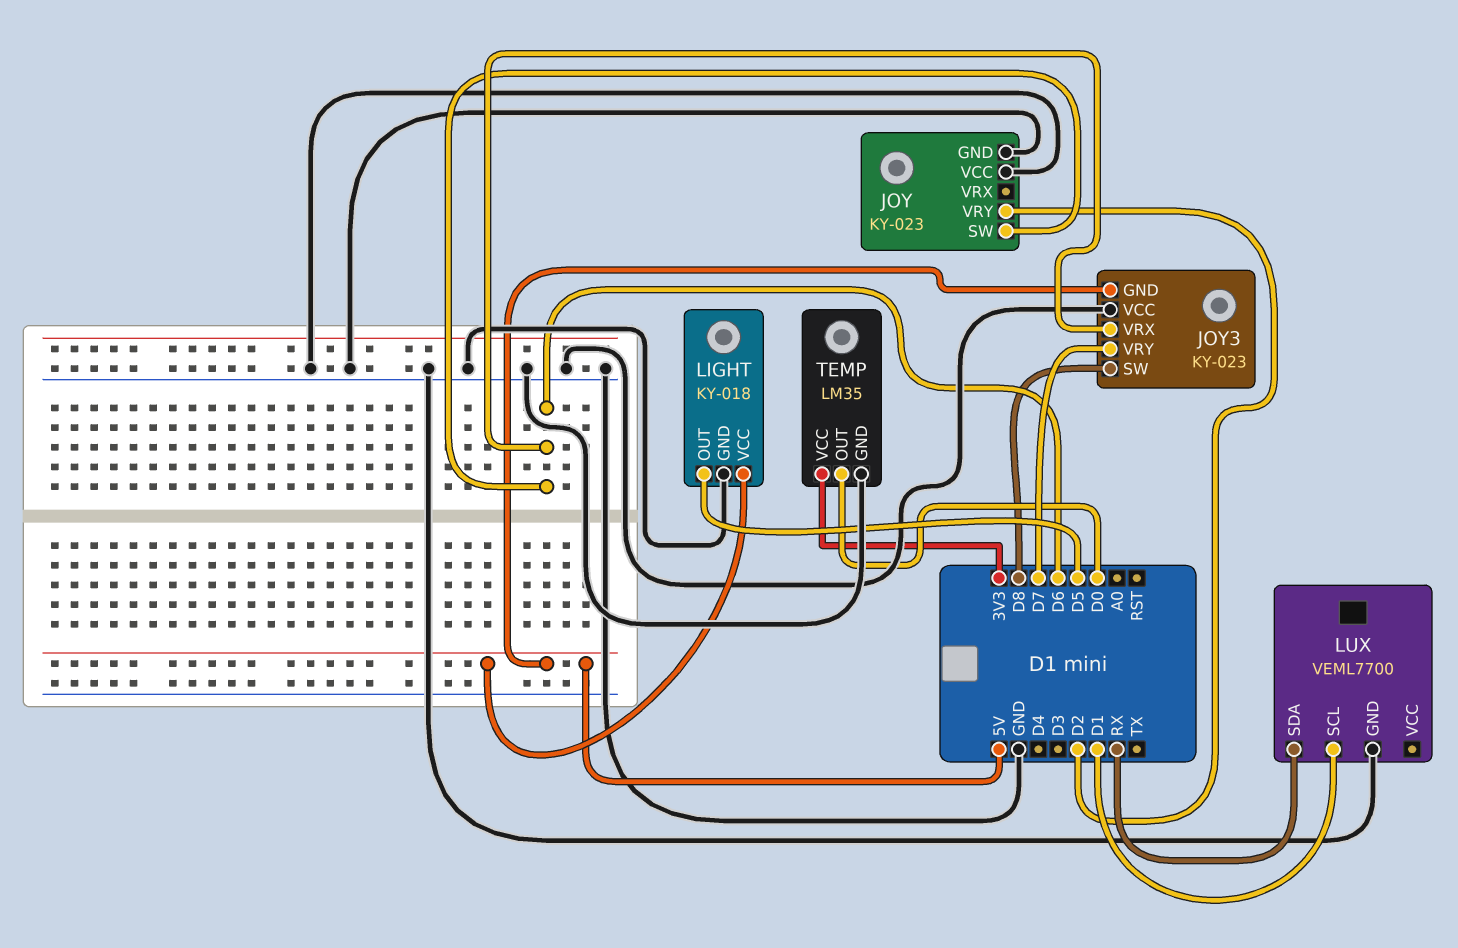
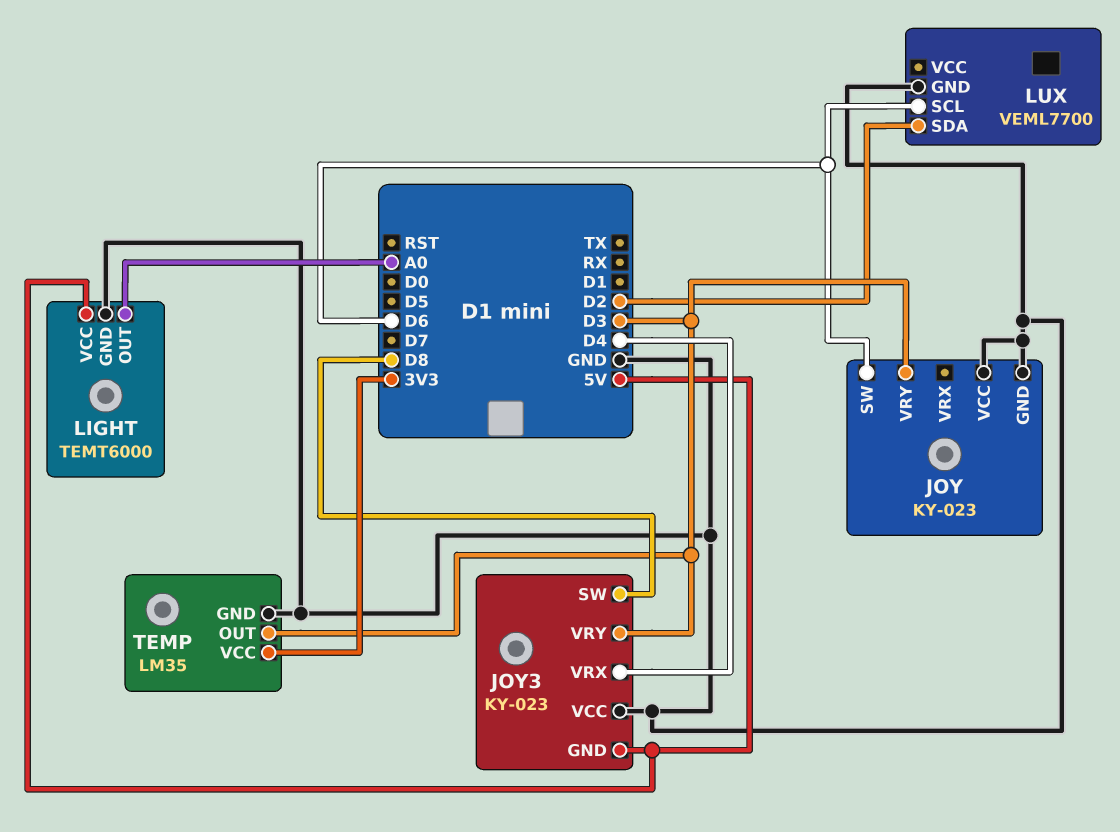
JOY pin VRY: D2 -> D3
JOY3 pin VRX: D6 -> D4
JOY3 pin VRY: D7 -> D3
LIGHT: KY-018 -> TEMT6000
LIGHT pin OUT: D5 -> A0
LUX pin SCL: D1 -> D6
LUX pin SDA: RX -> D2
TEMP pin OUT: D0 -> D3

